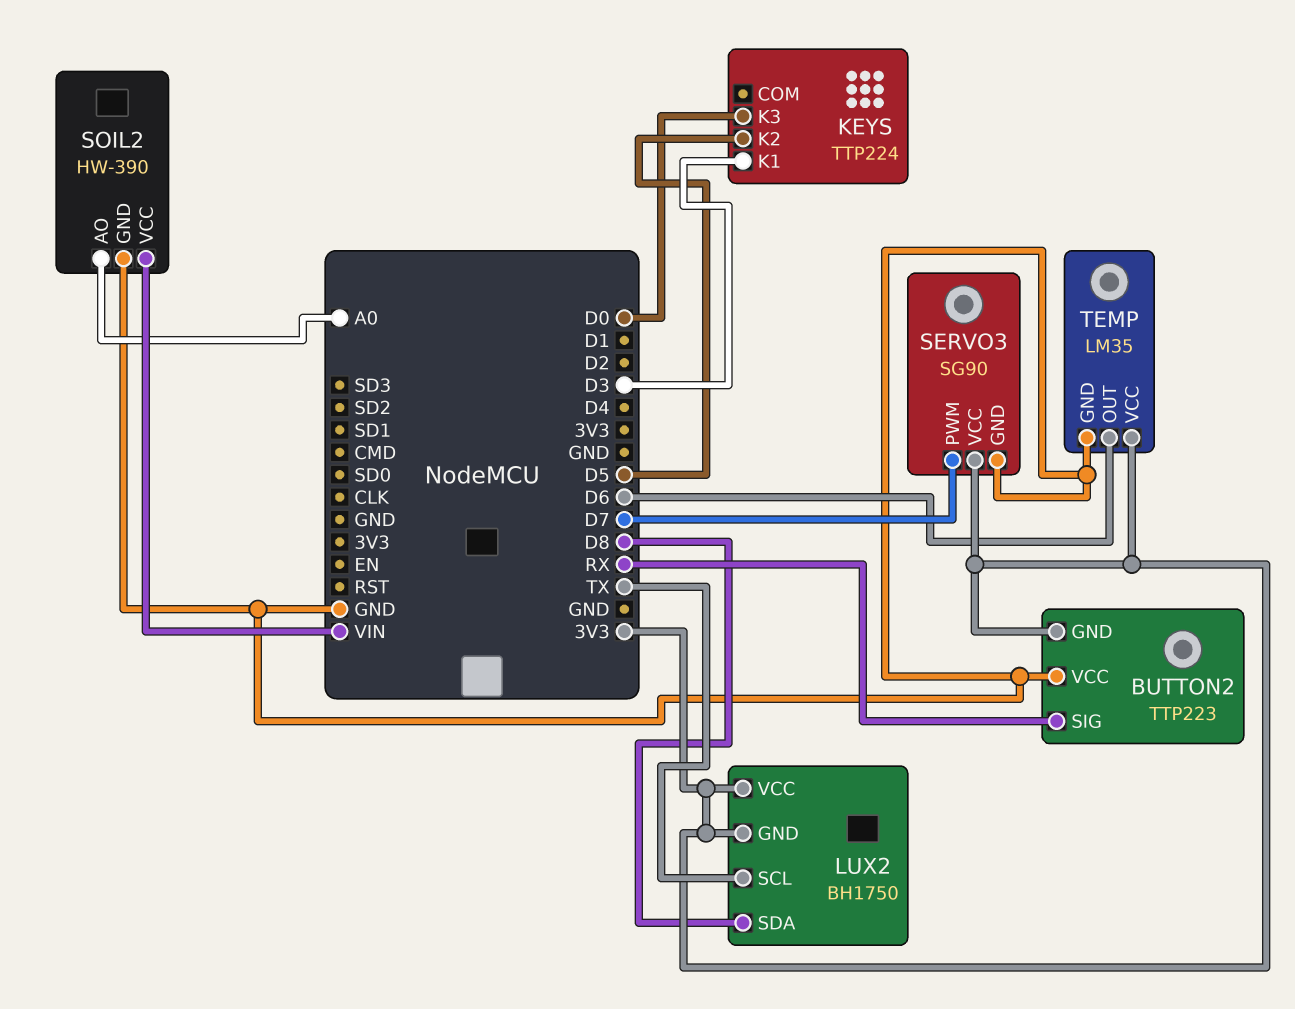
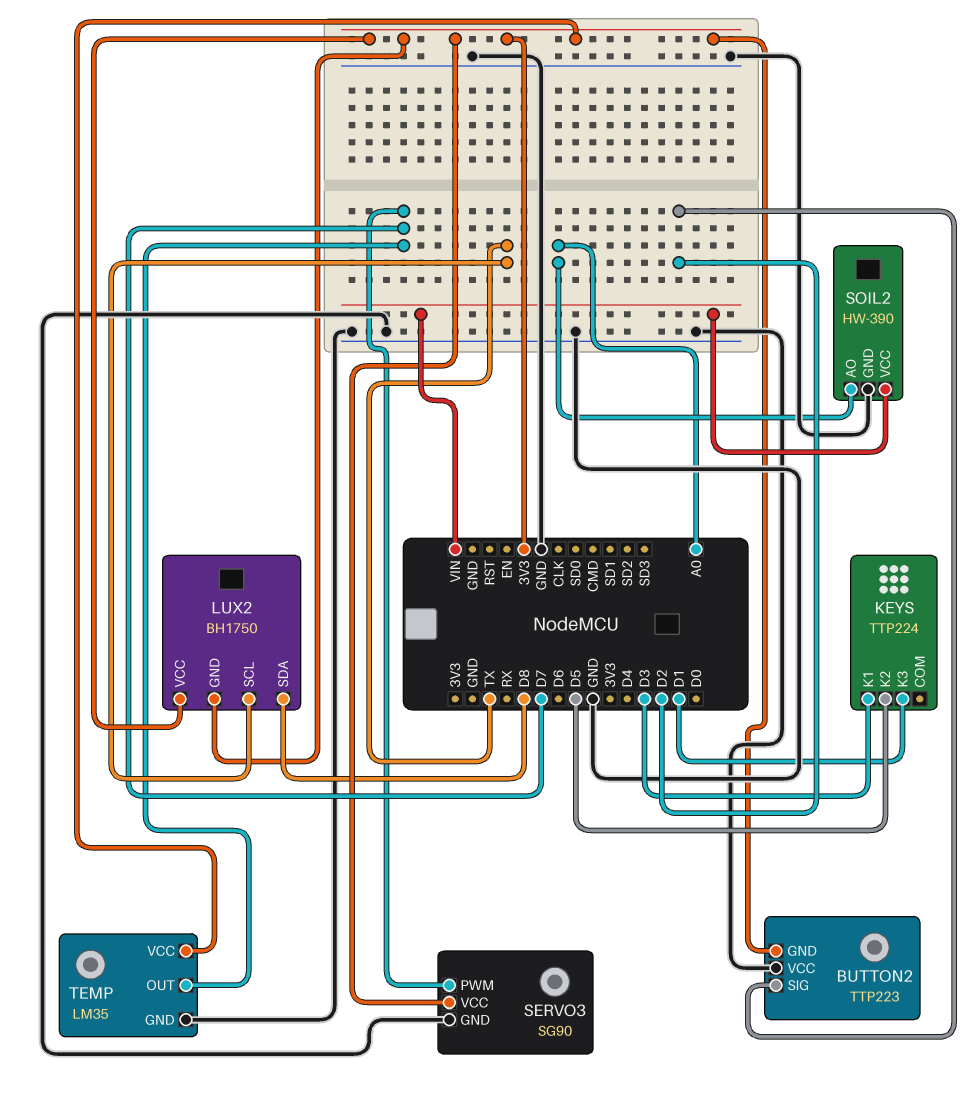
BUTTON2 pin SIG: RX -> D2
KEYS pin K3: D0 -> D1
TEMP pin OUT: D6 -> D7

